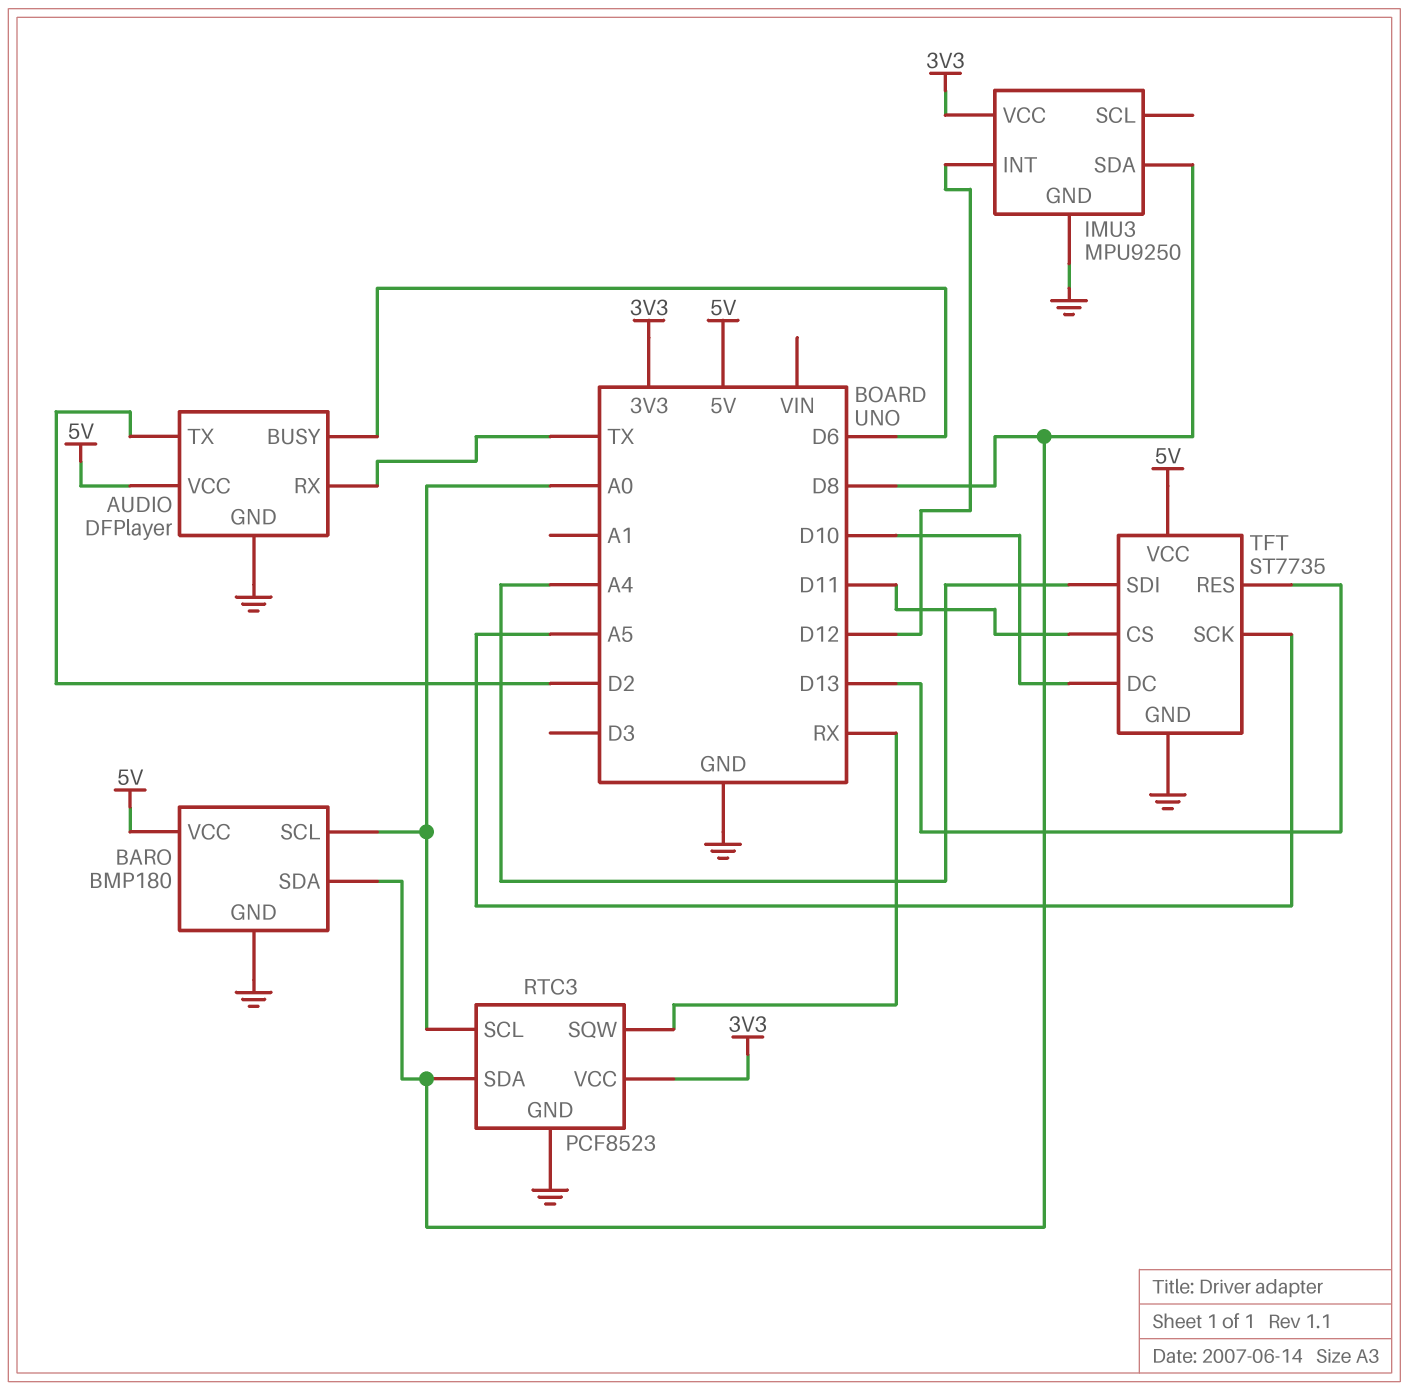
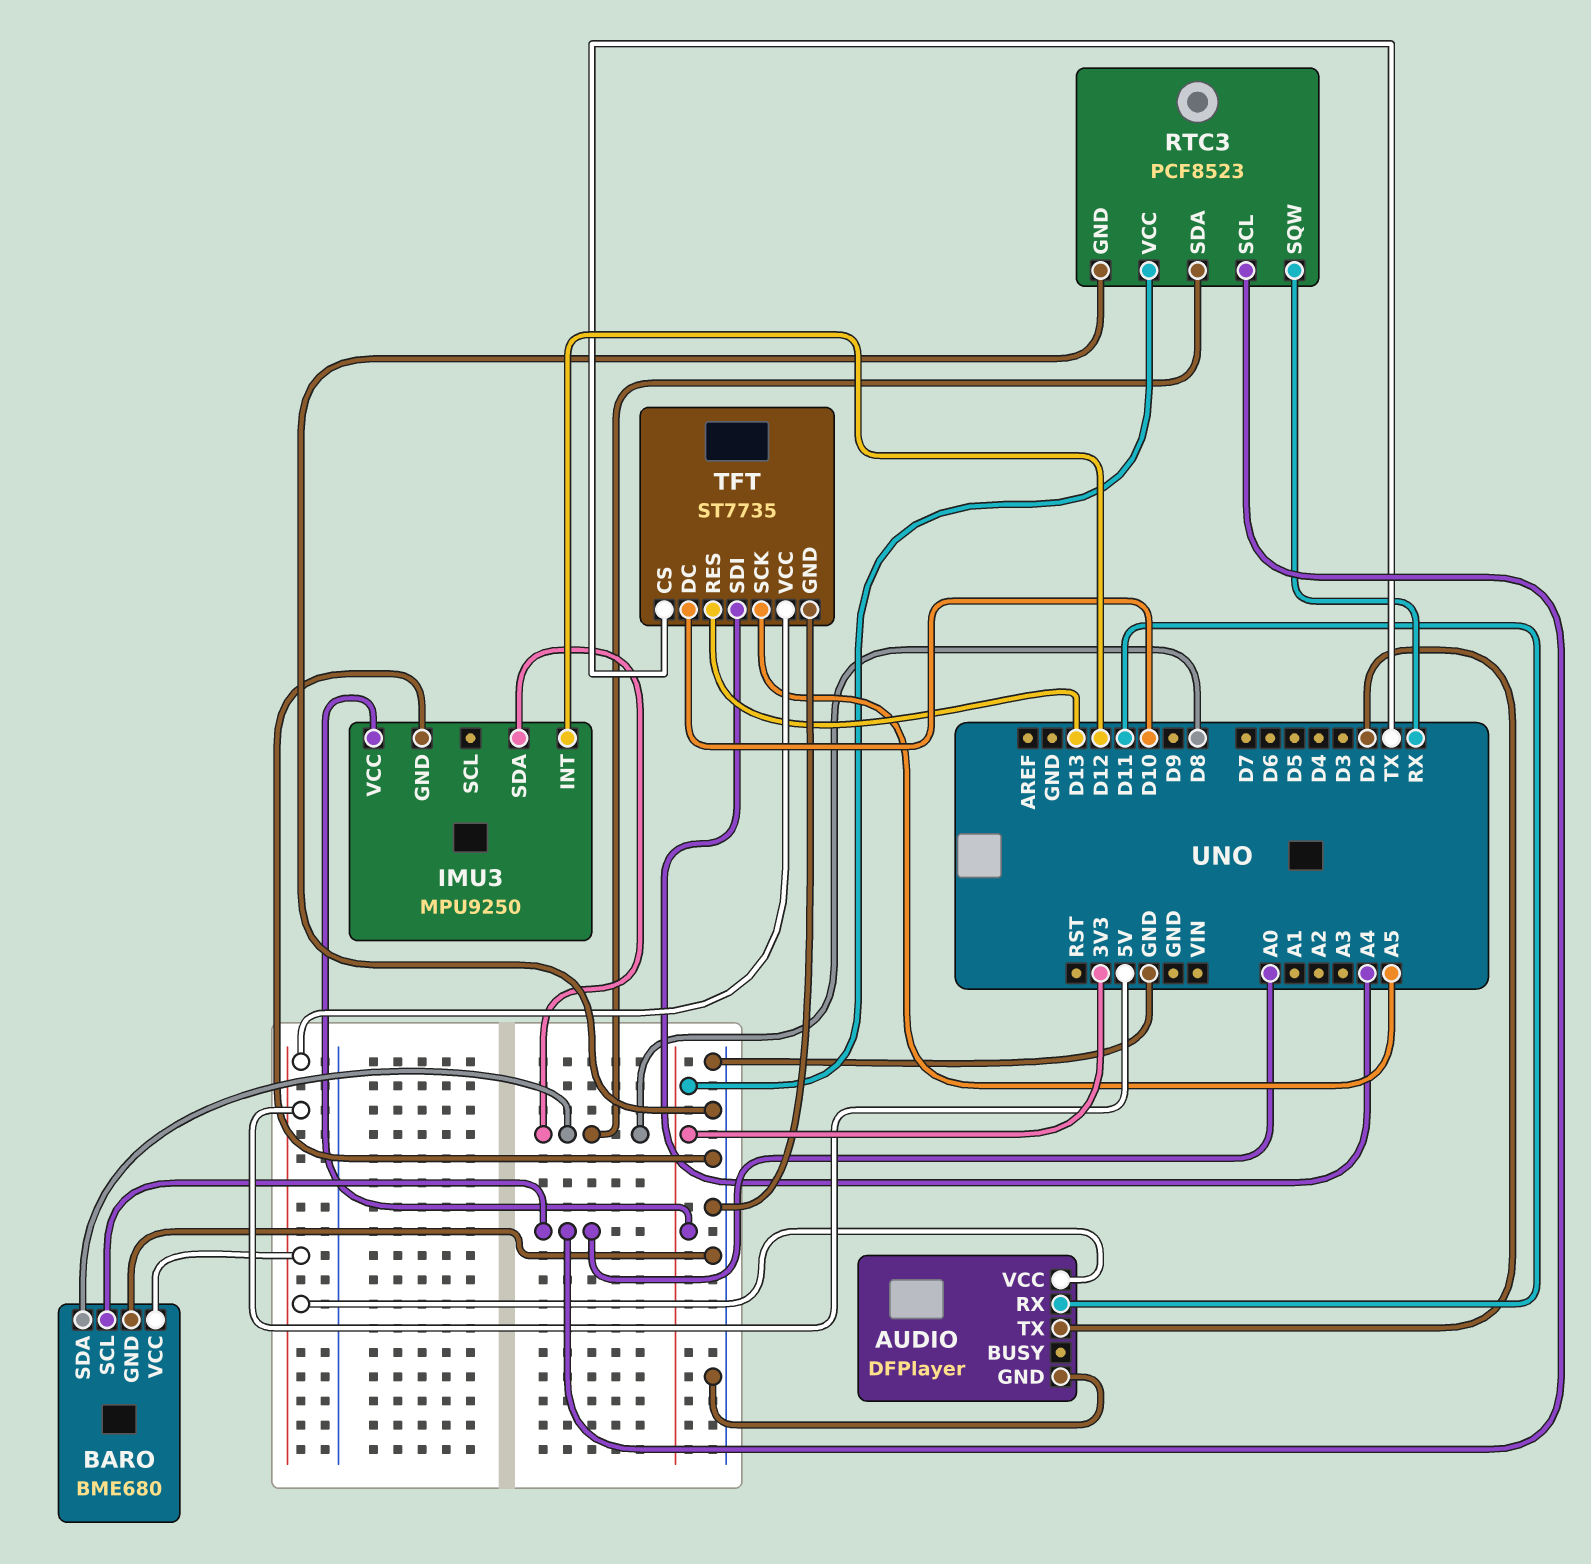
AUDIO pin BUSY: D6 -> none
AUDIO pin RX: TX -> D11
BARO: BMP180 -> BME680
TFT pin CS: D11 -> TX

